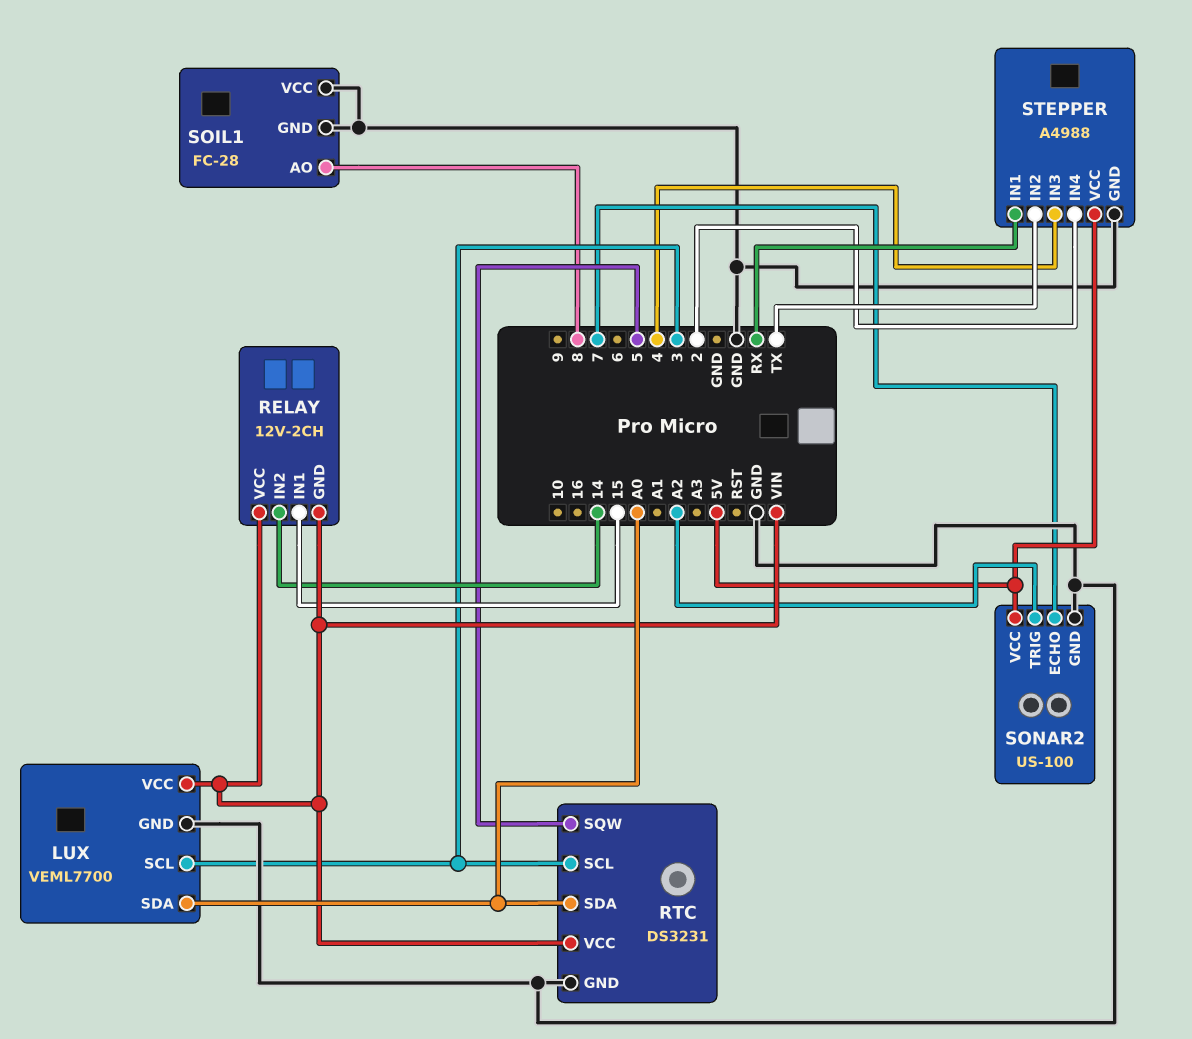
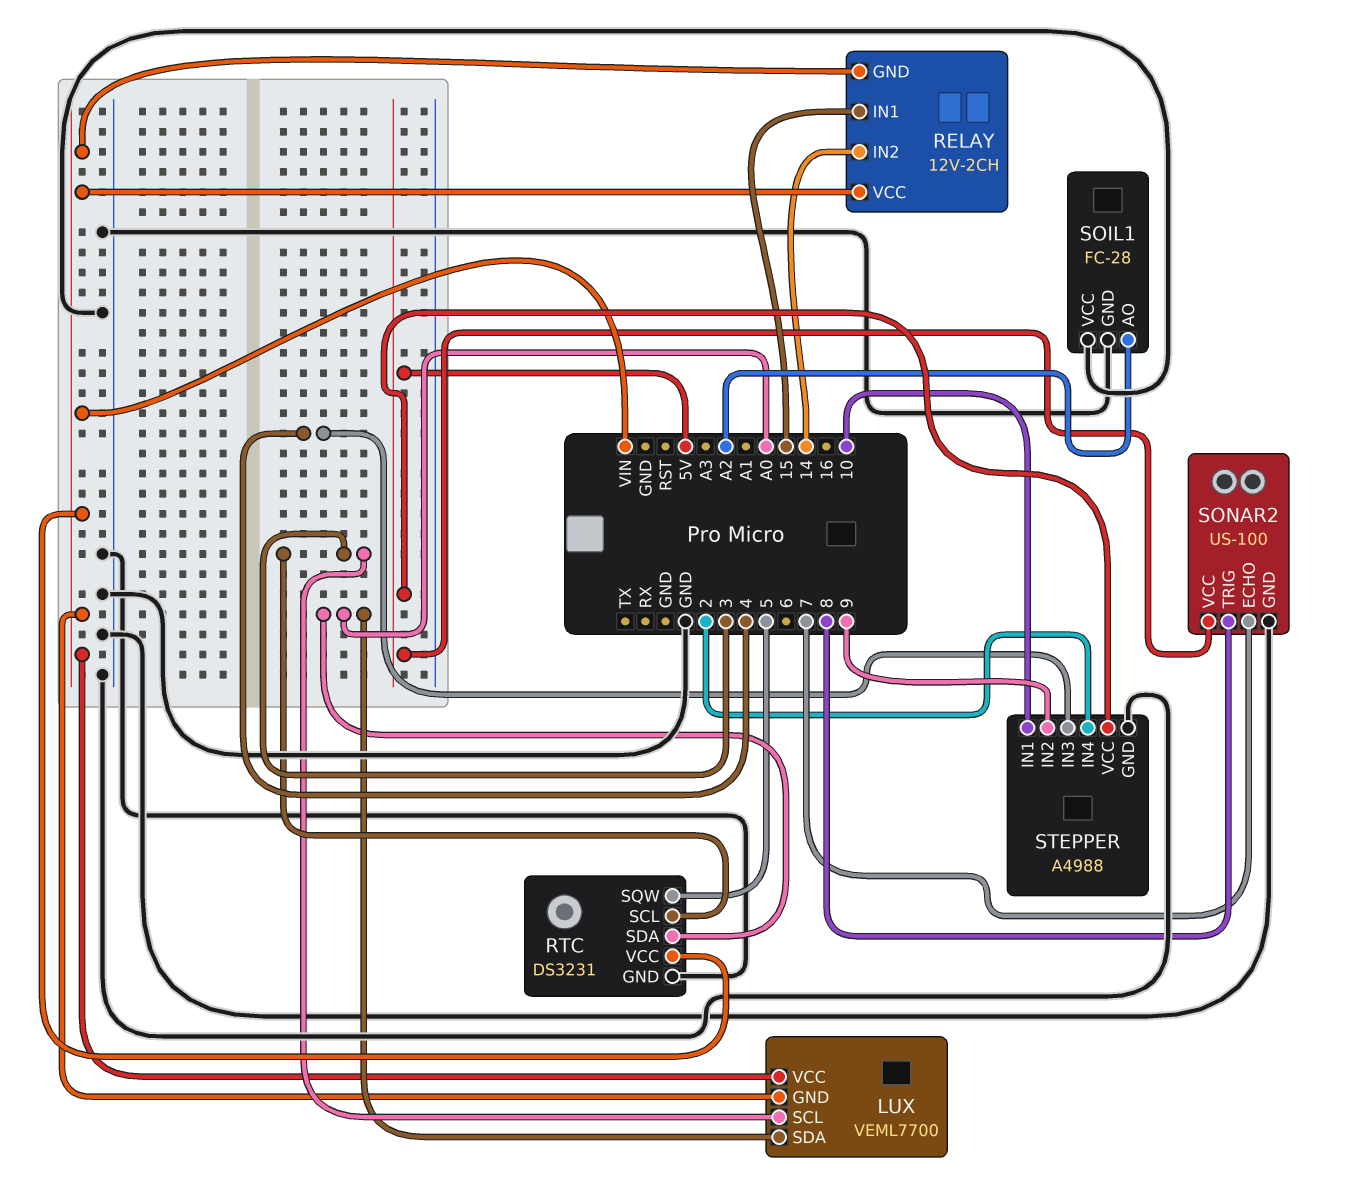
LUX pin GND: GND -> VIN
SOIL1 pin AO: 8 -> A2
SONAR2 pin TRIG: A2 -> 8
STEPPER pin IN1: RX -> 10
STEPPER pin IN2: TX -> 9

